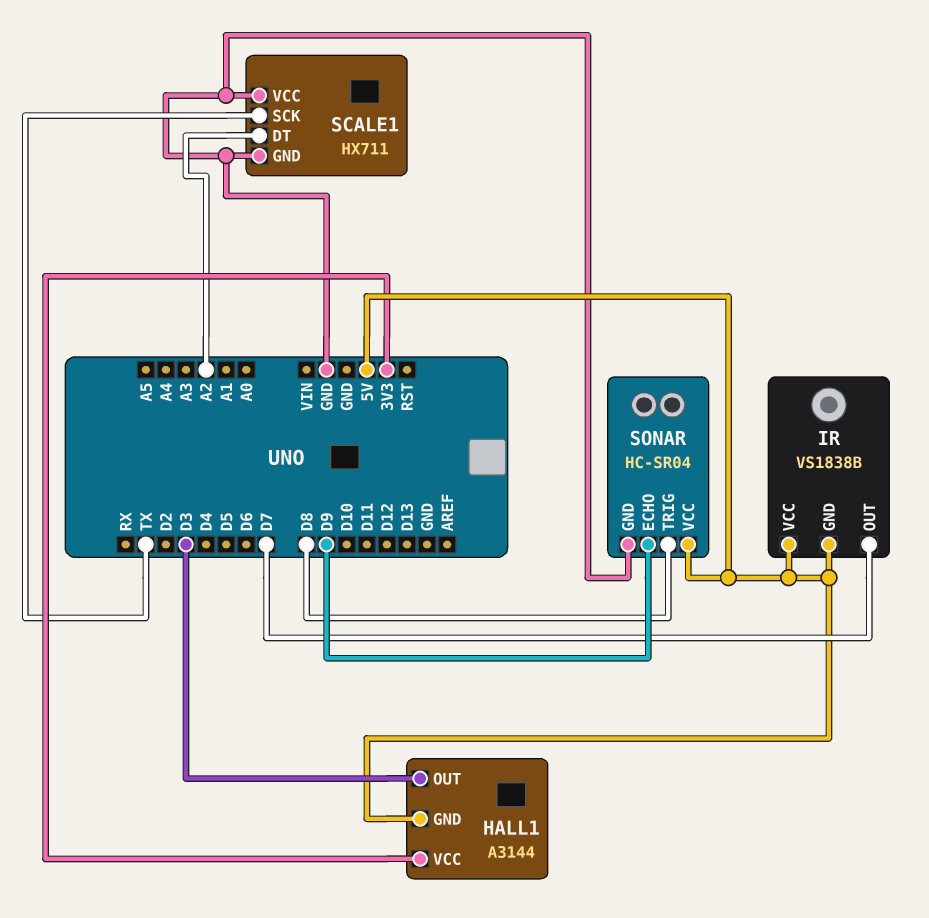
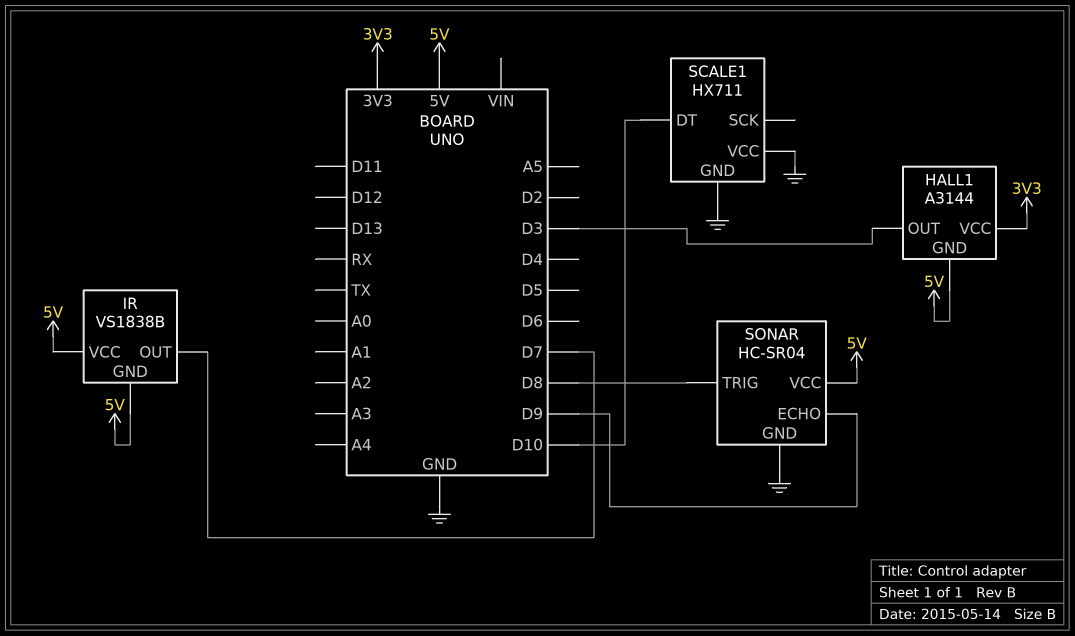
SCALE1 pin DT: A2 -> D10
SCALE1 pin SCK: TX -> none

